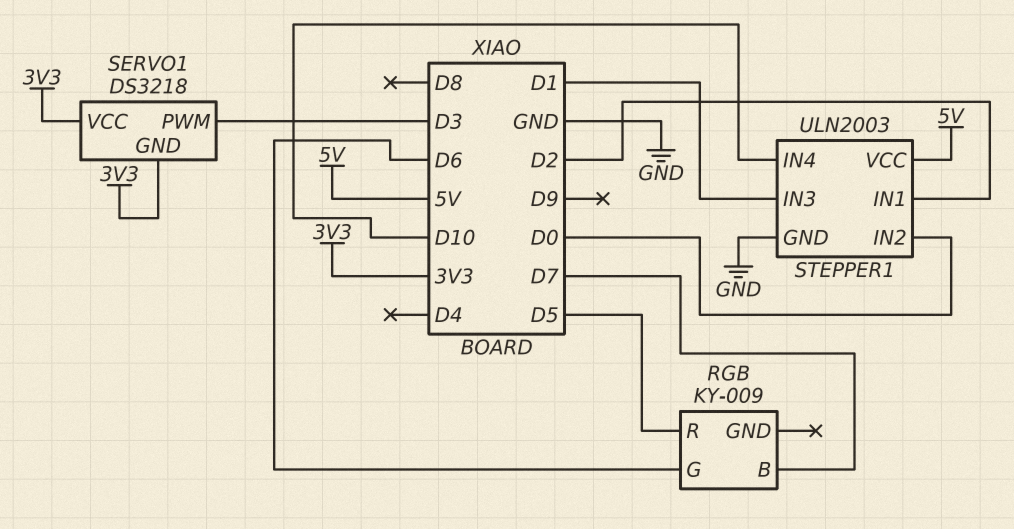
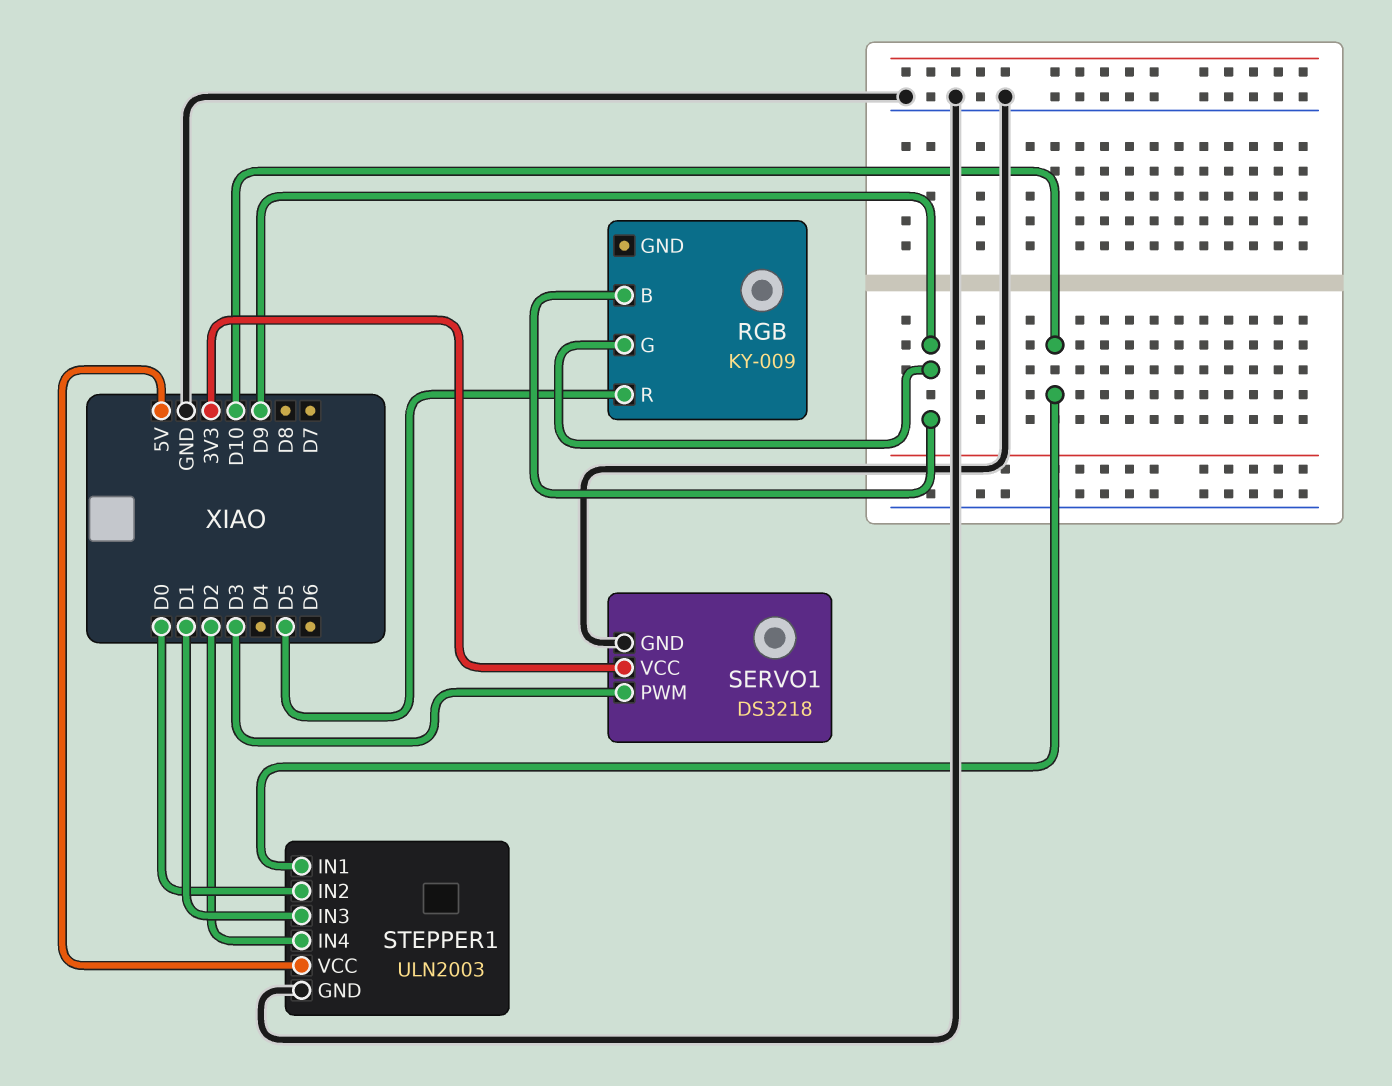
RGB pin B: D7 -> D9
RGB pin G: D6 -> D9
SERVO1 pin GND: 3V3 -> GND
STEPPER1 pin IN1: D2 -> D10
STEPPER1 pin IN4: D10 -> D2

